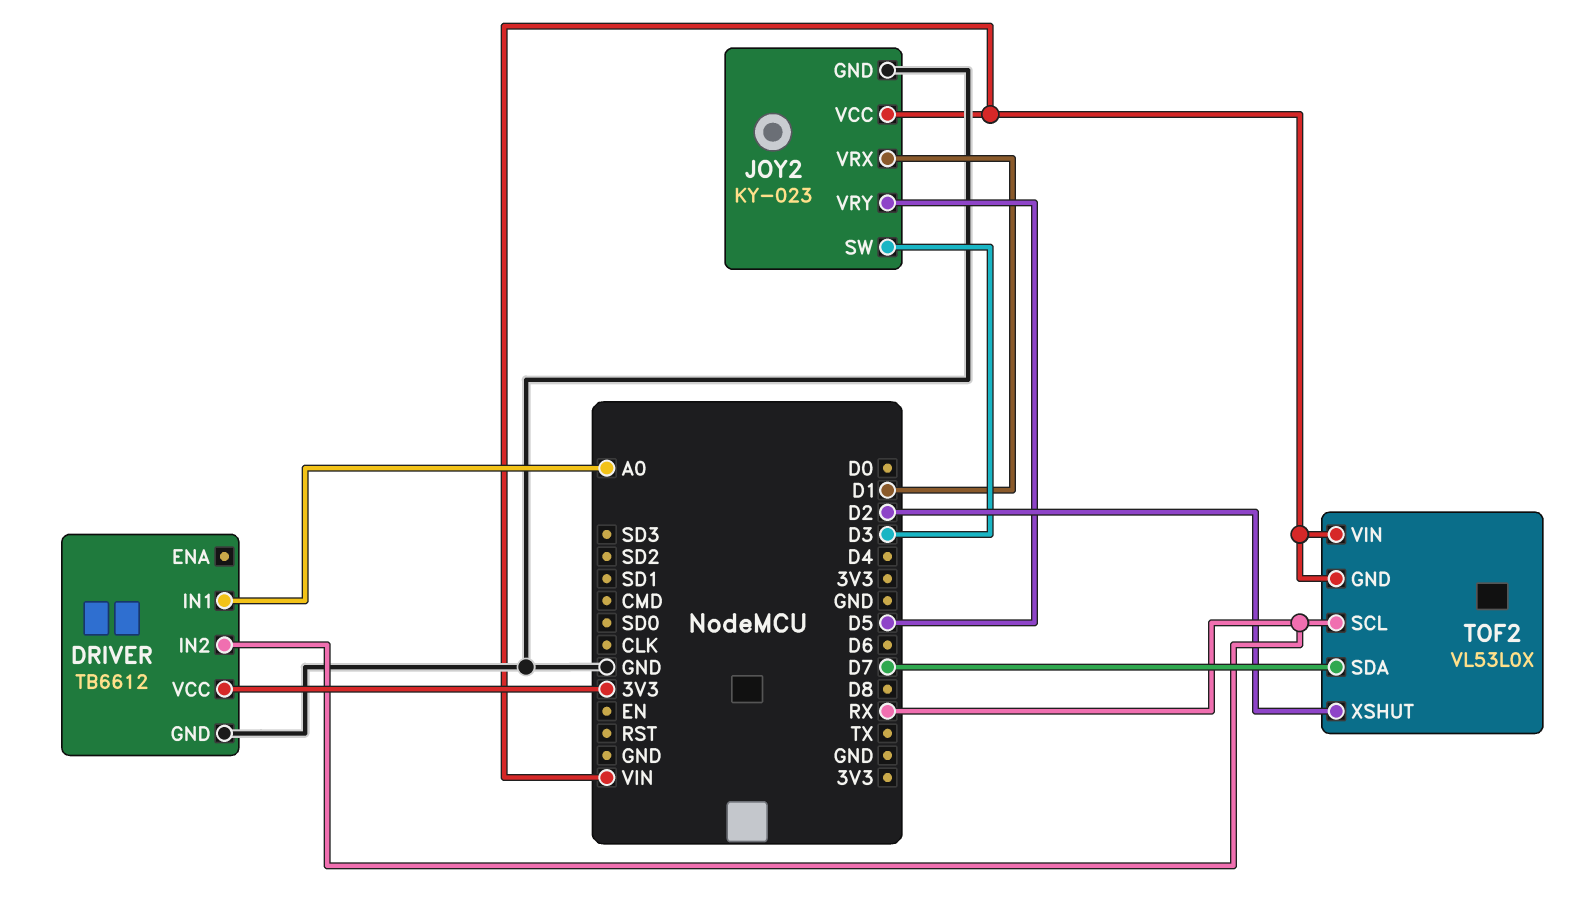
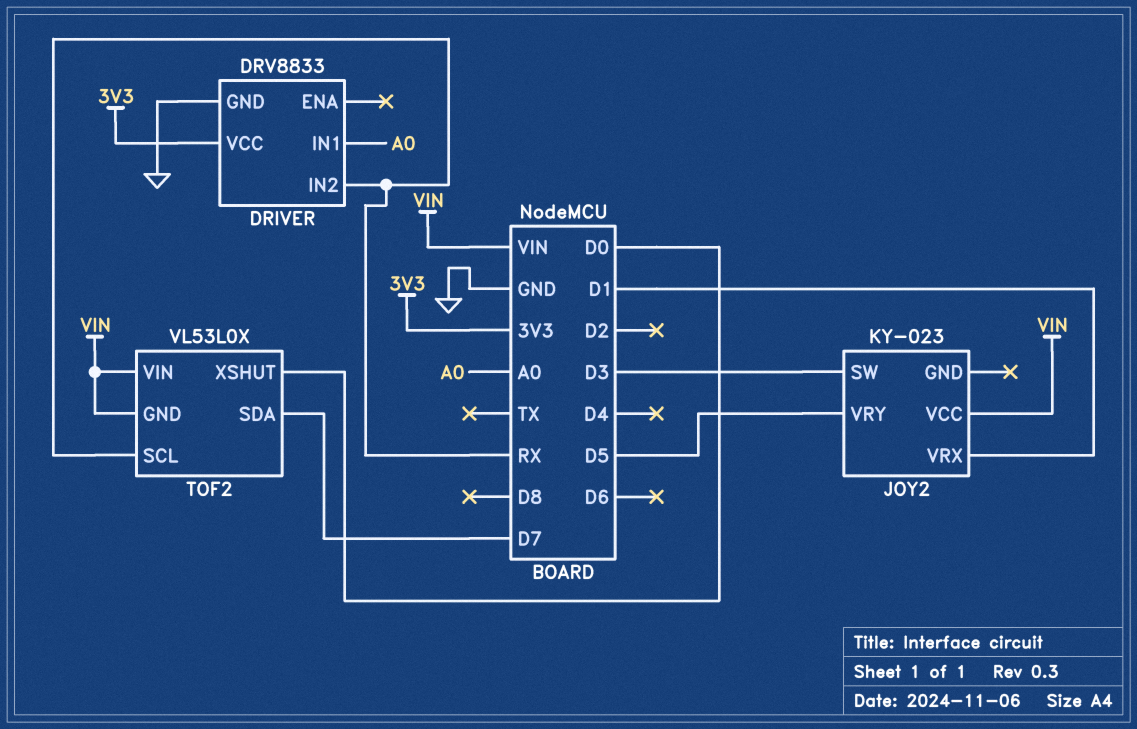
DRIVER: TB6612 -> DRV8833
JOY2 pin GND: GND -> none
TOF2 pin XSHUT: D2 -> D0

